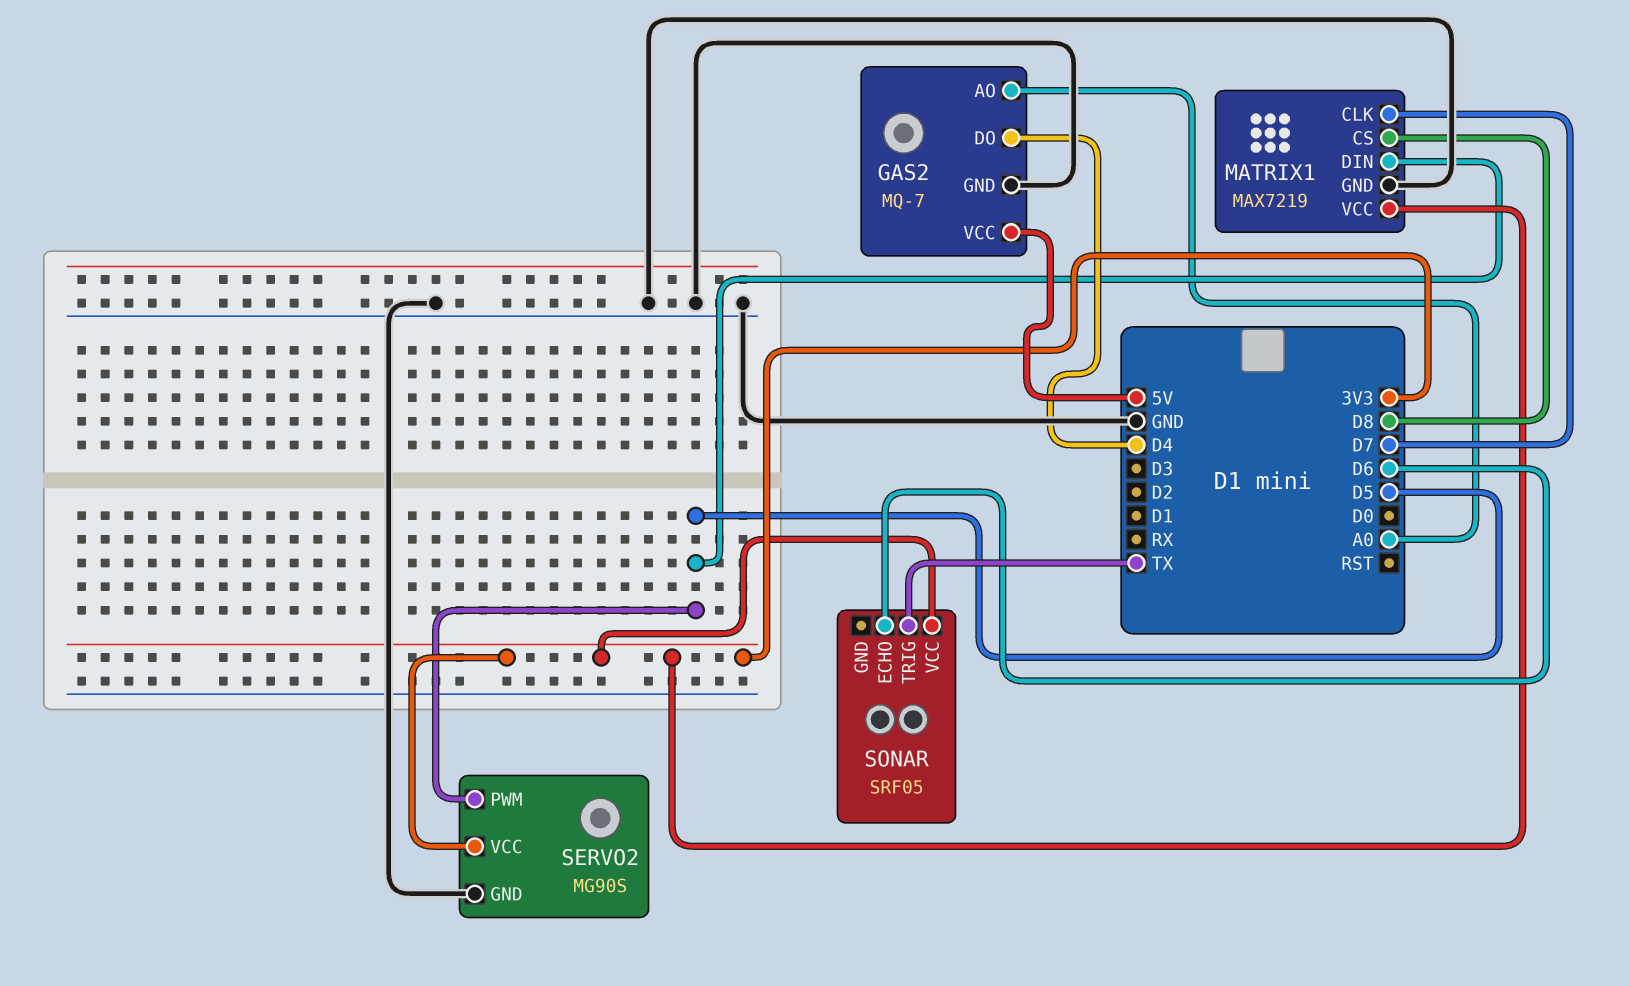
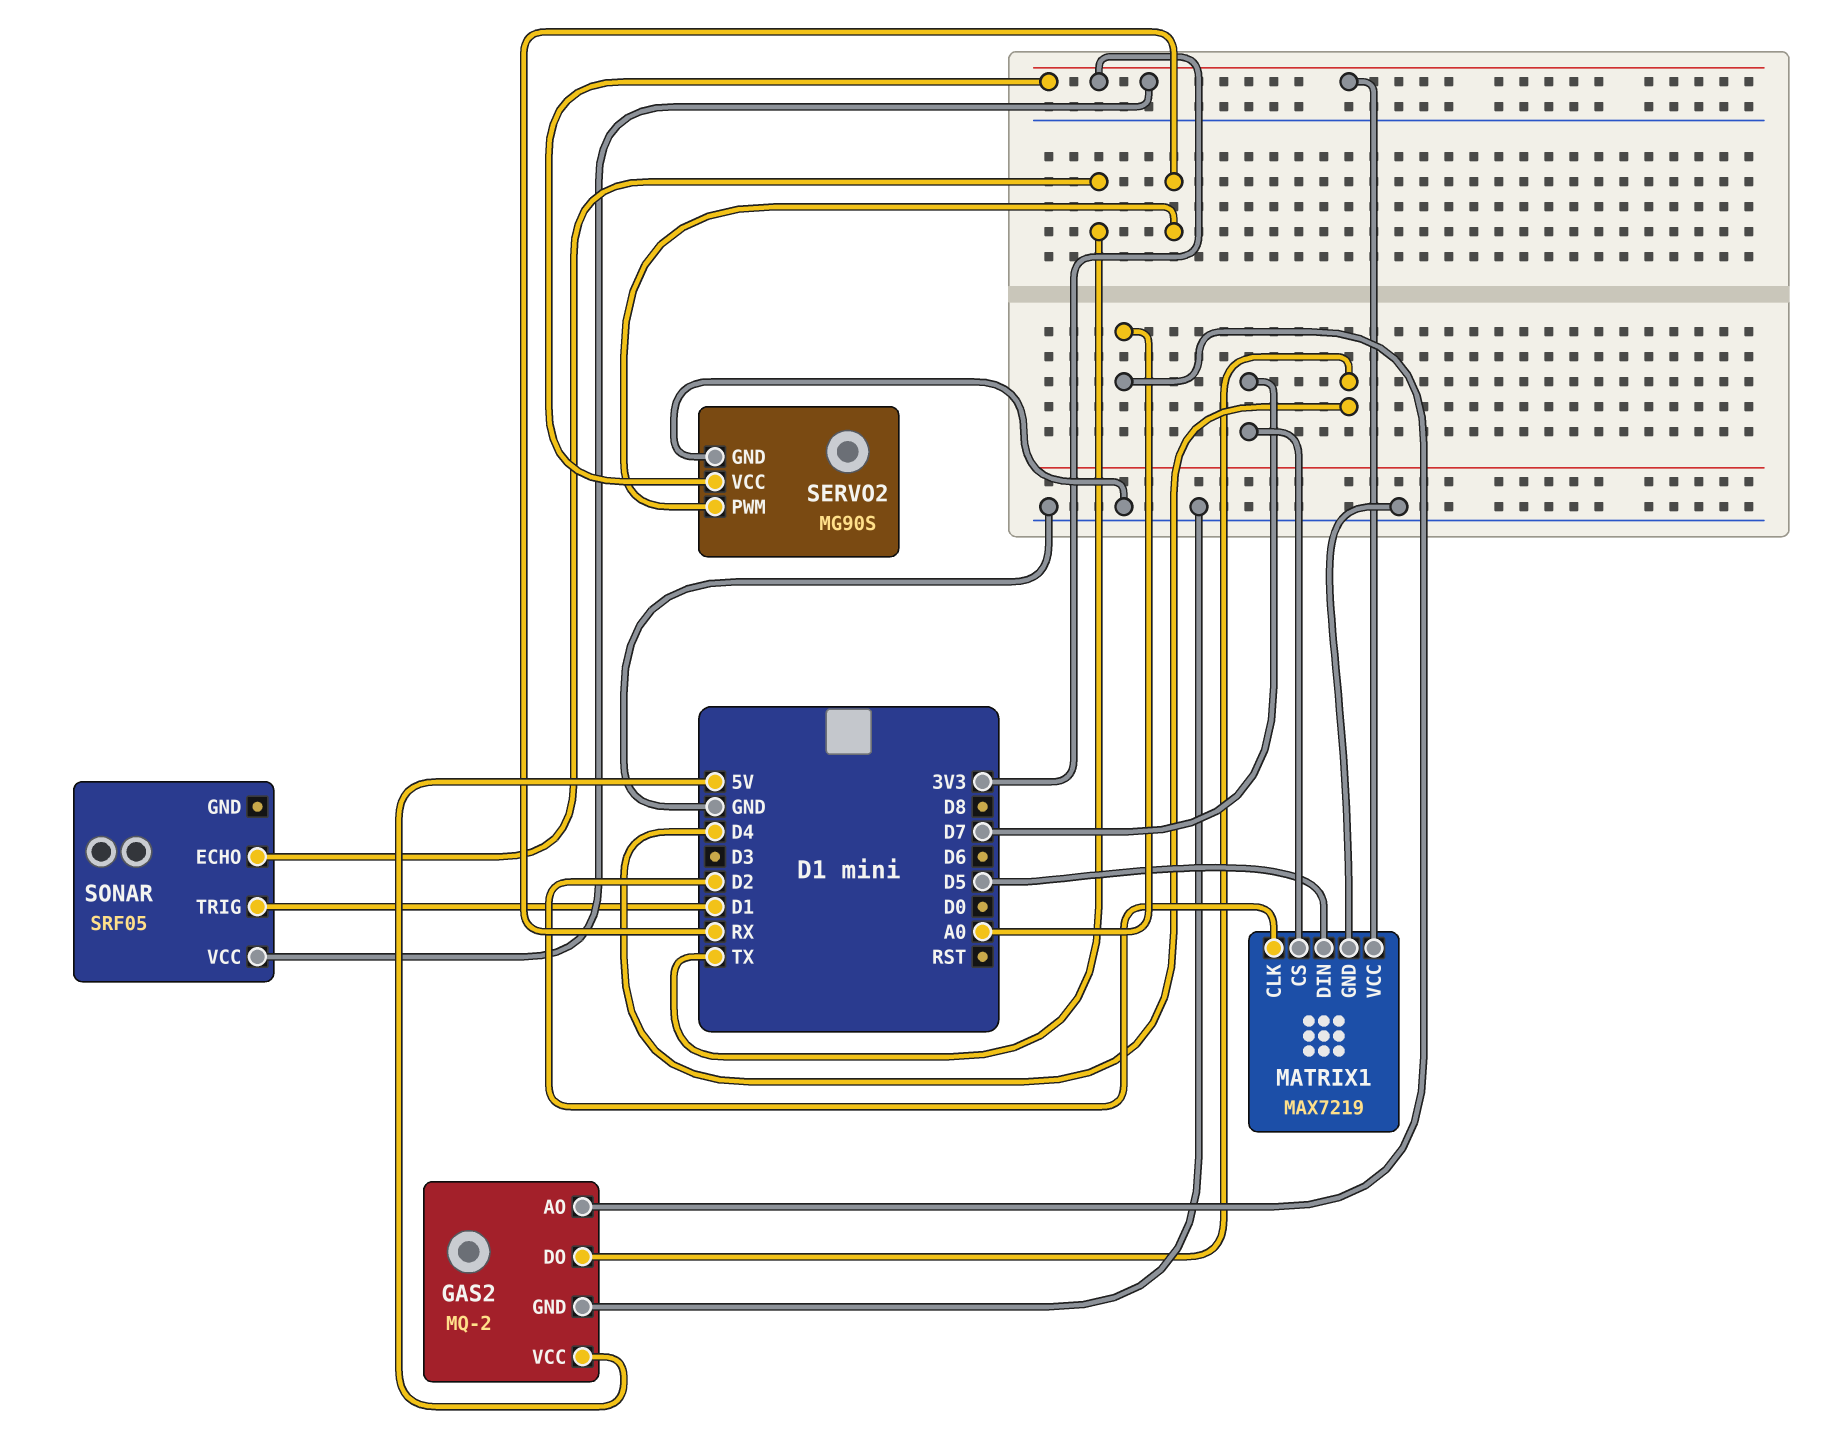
GAS2: MQ-7 -> MQ-2
MATRIX1 pin CLK: D7 -> D2
MATRIX1 pin CS: D8 -> D7
SERVO2 pin PWM: D5 -> RX
SONAR pin ECHO: D6 -> TX
SONAR pin TRIG: TX -> D1

